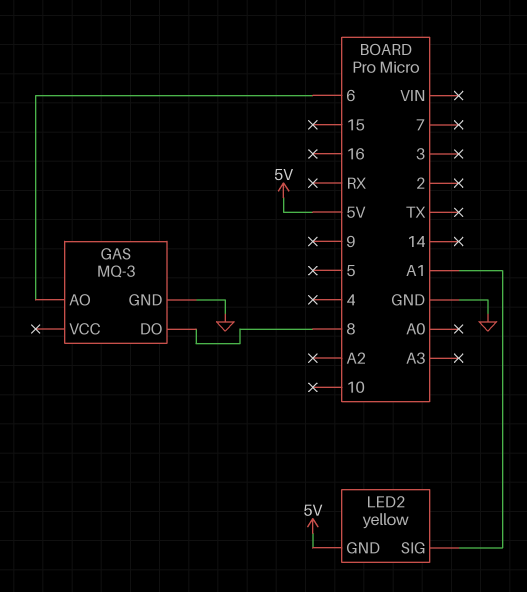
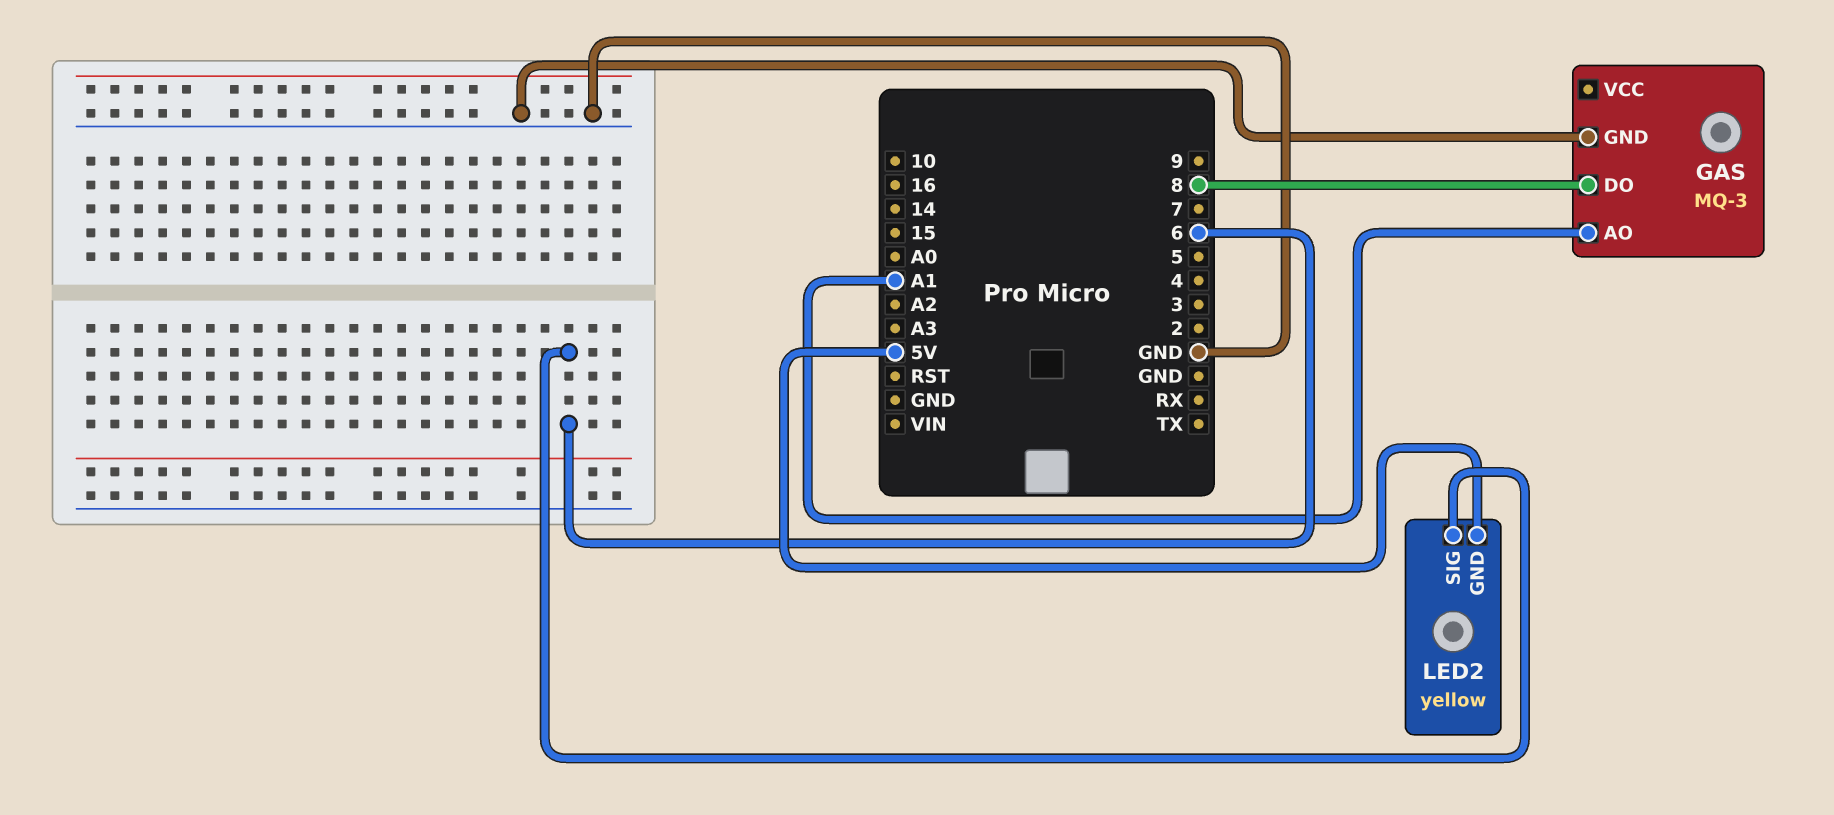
GAS pin AO: 6 -> A1
LED2 pin SIG: A1 -> 6

